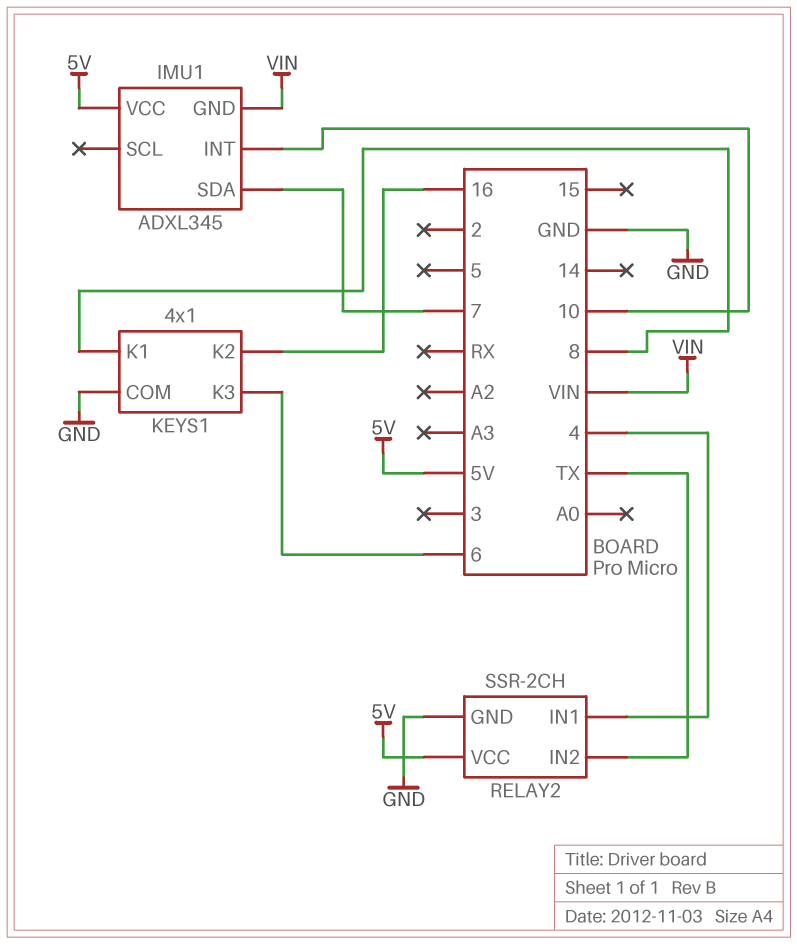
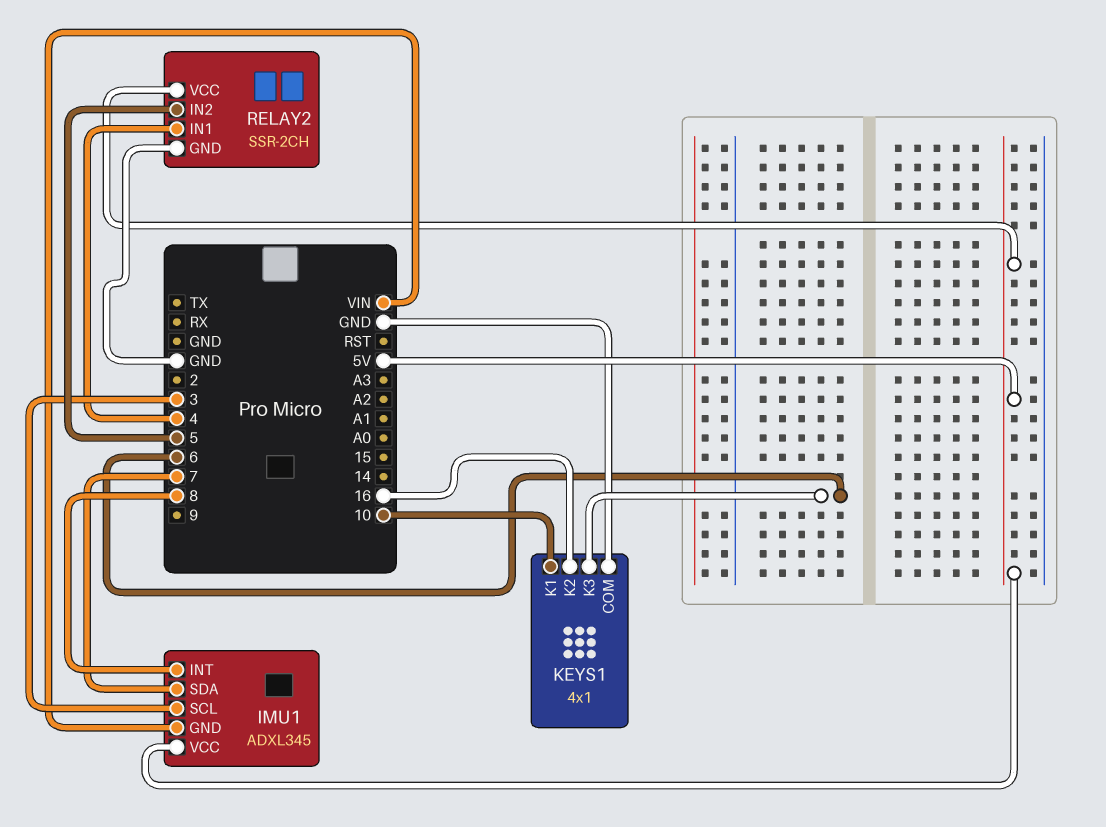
IMU1 pin INT: 10 -> 8
IMU1 pin SCL: none -> 3
KEYS1 pin K1: 8 -> 10
RELAY2 pin IN2: TX -> 5

